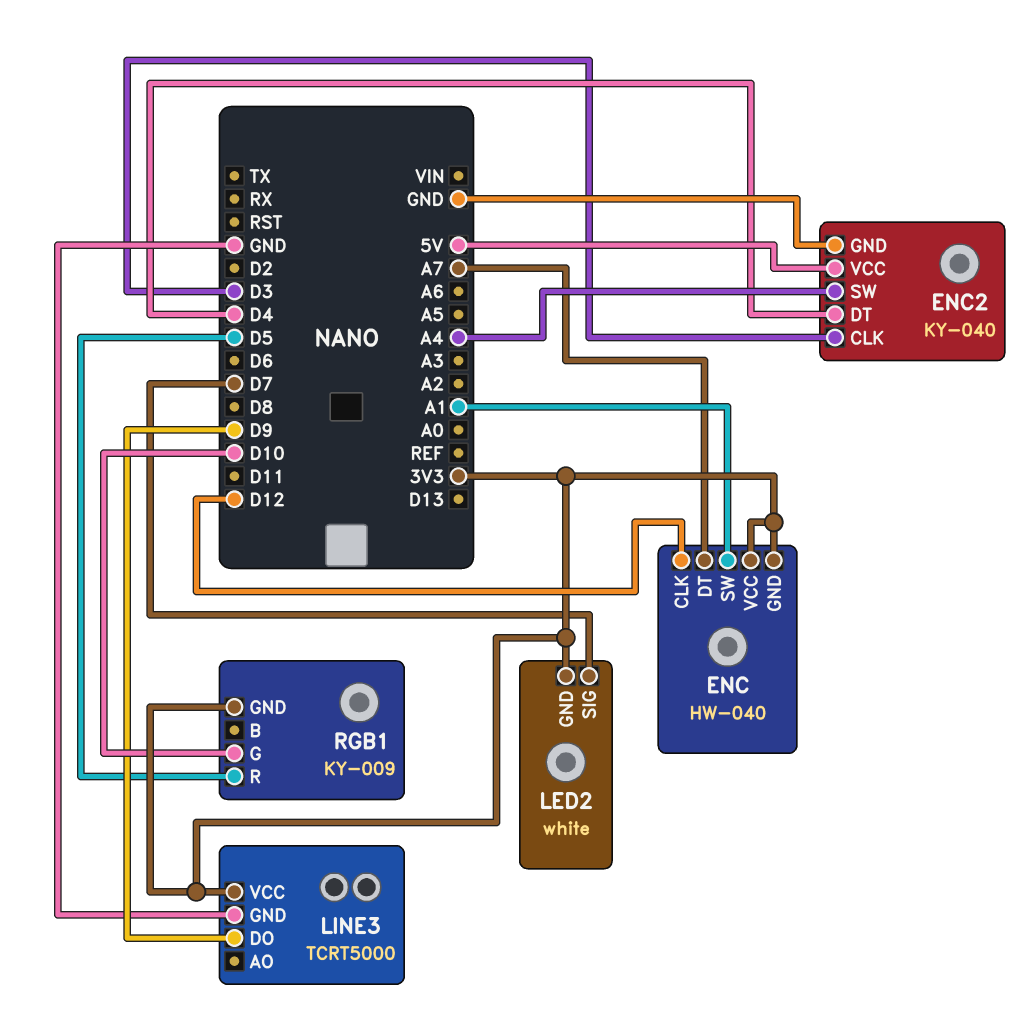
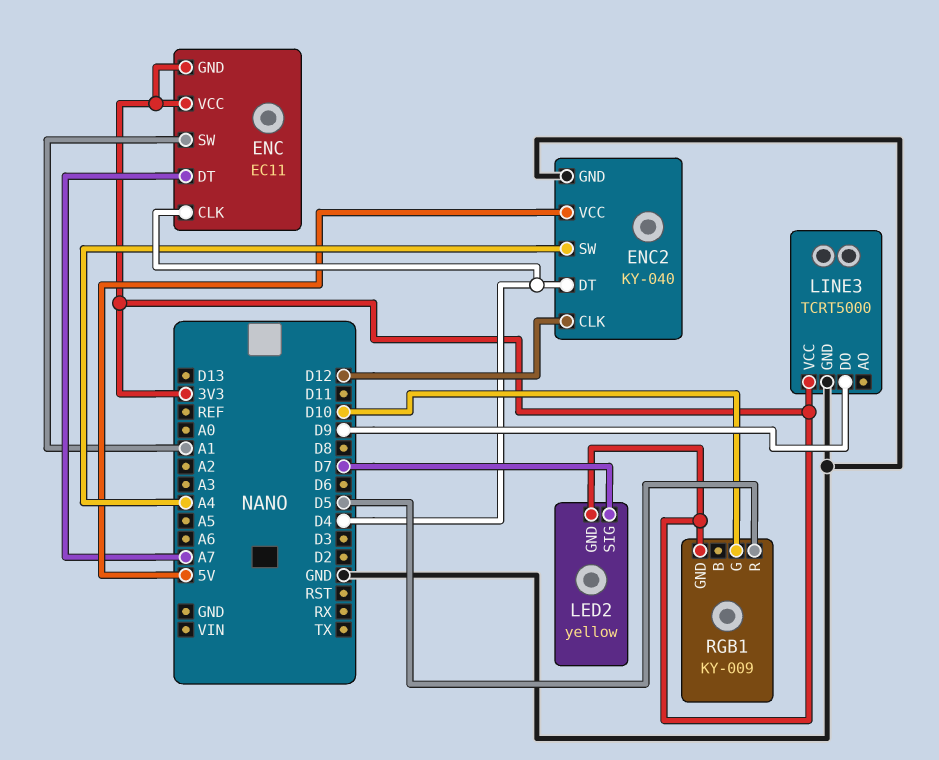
ENC: HW-040 -> EC11
ENC pin CLK: D12 -> D4
ENC2 pin CLK: D3 -> D12
LED2: white -> yellow

